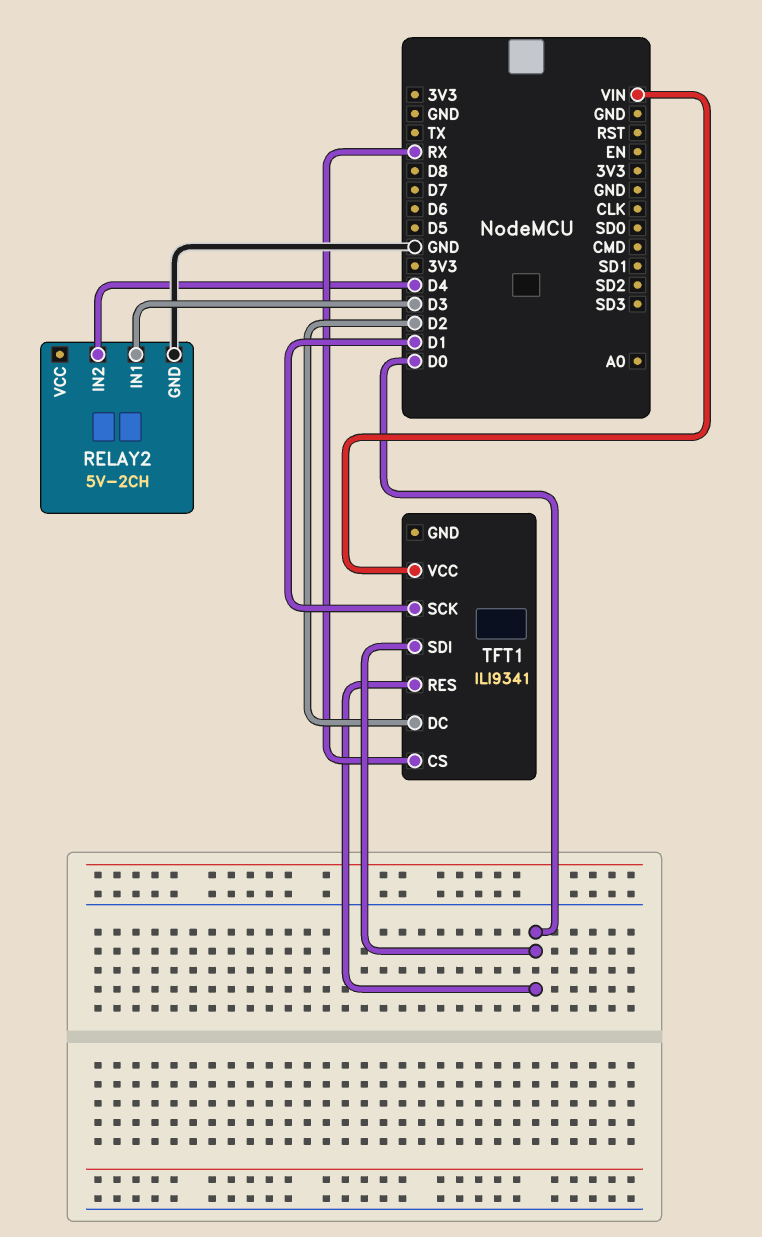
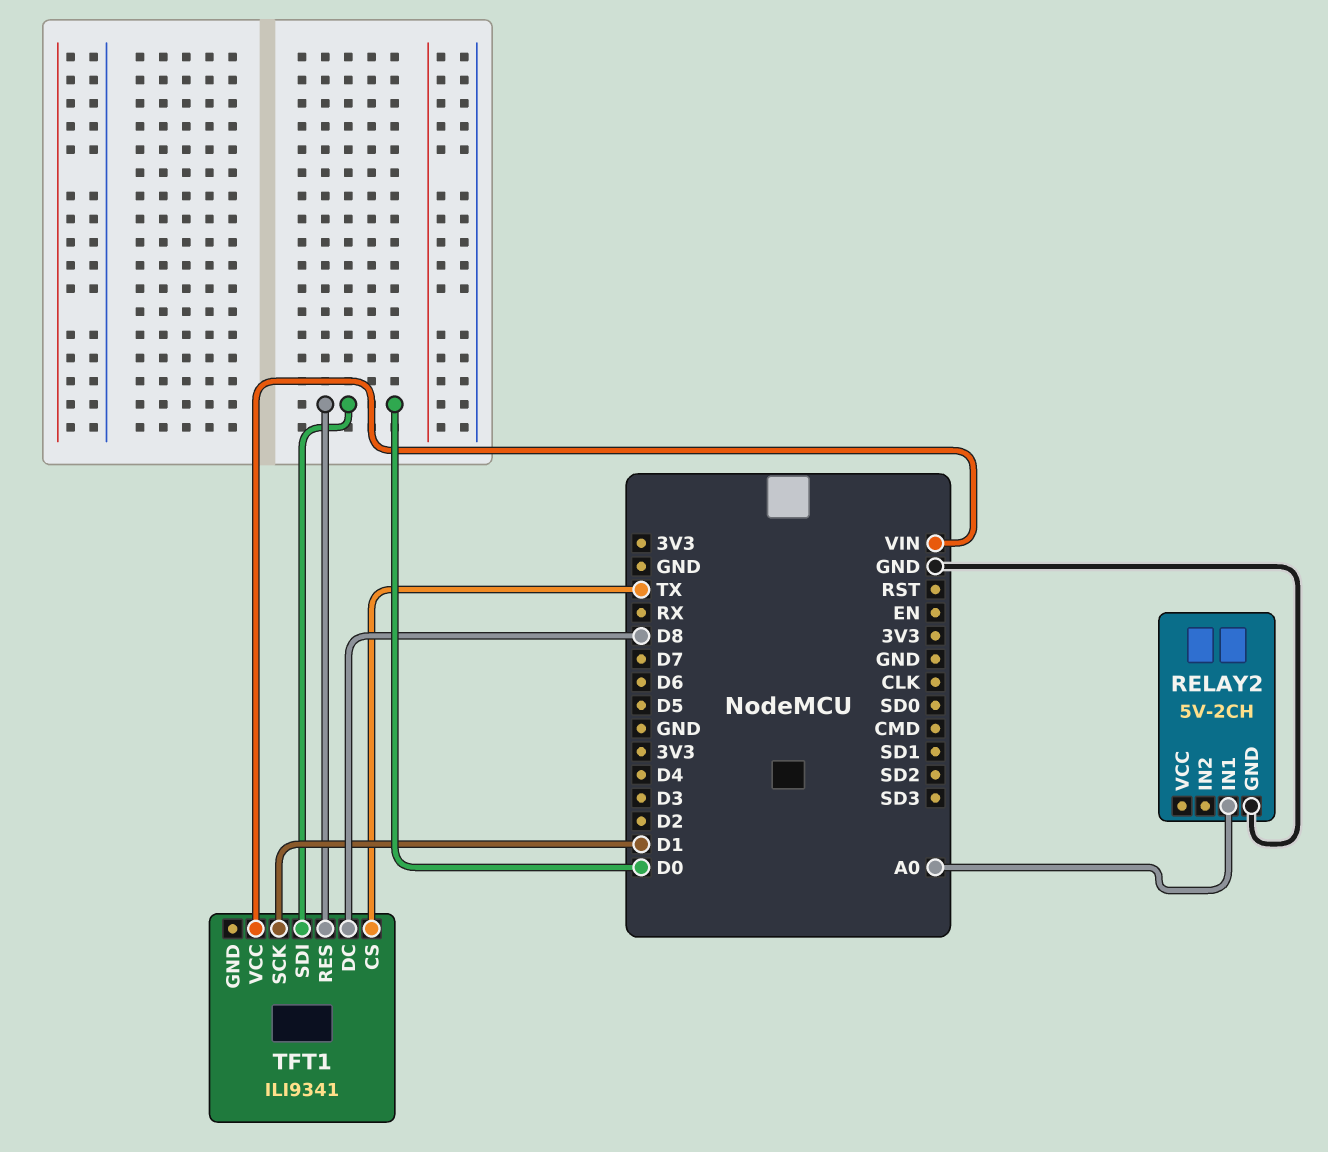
RELAY2 pin IN1: D3 -> A0
RELAY2 pin IN2: D4 -> none
TFT1 pin CS: RX -> TX
TFT1 pin DC: D2 -> D8

